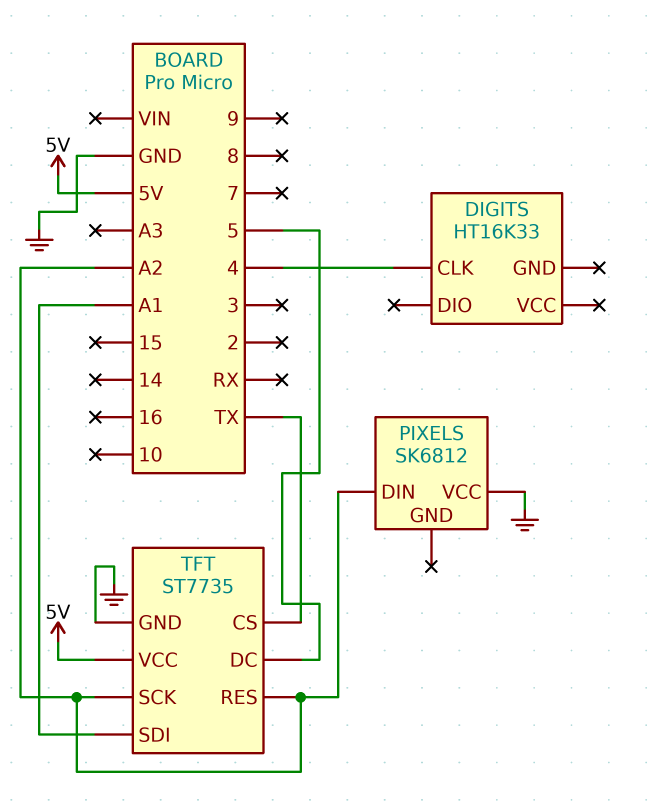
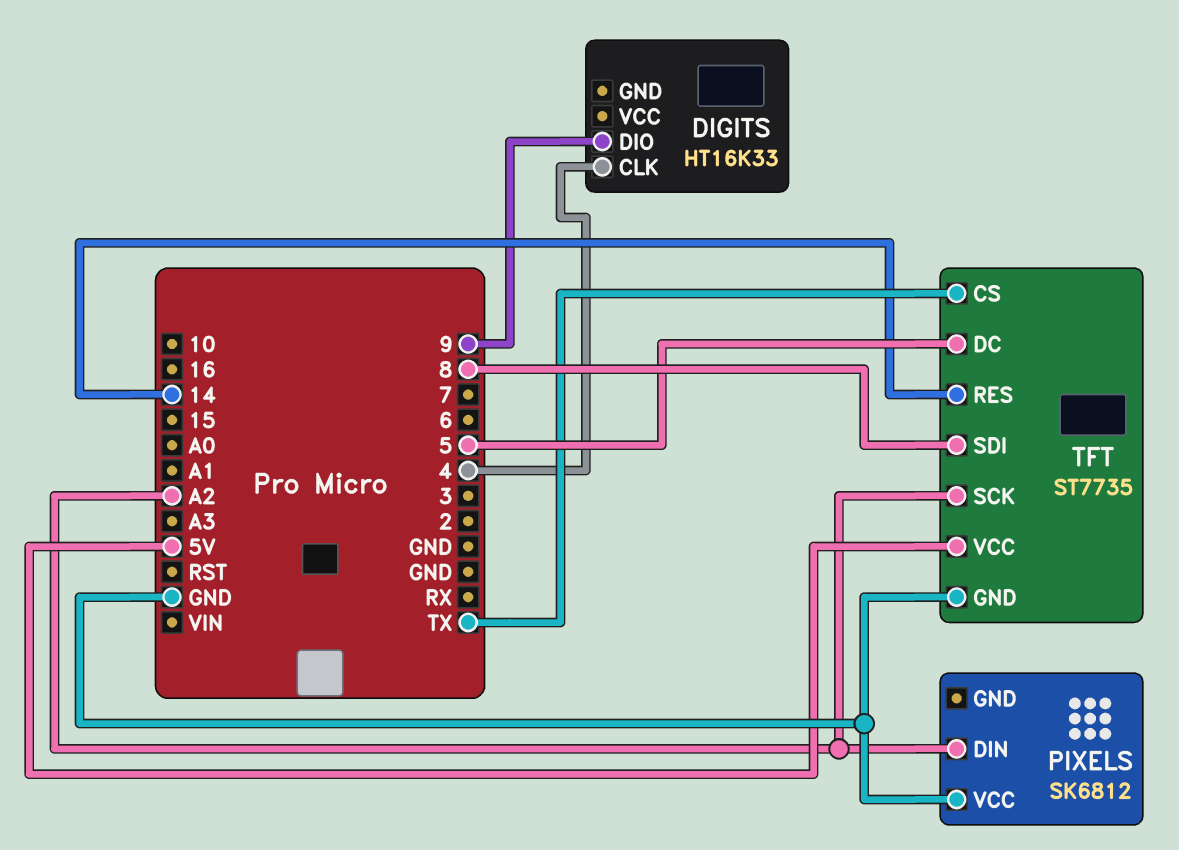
DIGITS pin DIO: none -> 9
TFT pin RES: A2 -> 14
TFT pin SDI: A1 -> 8

